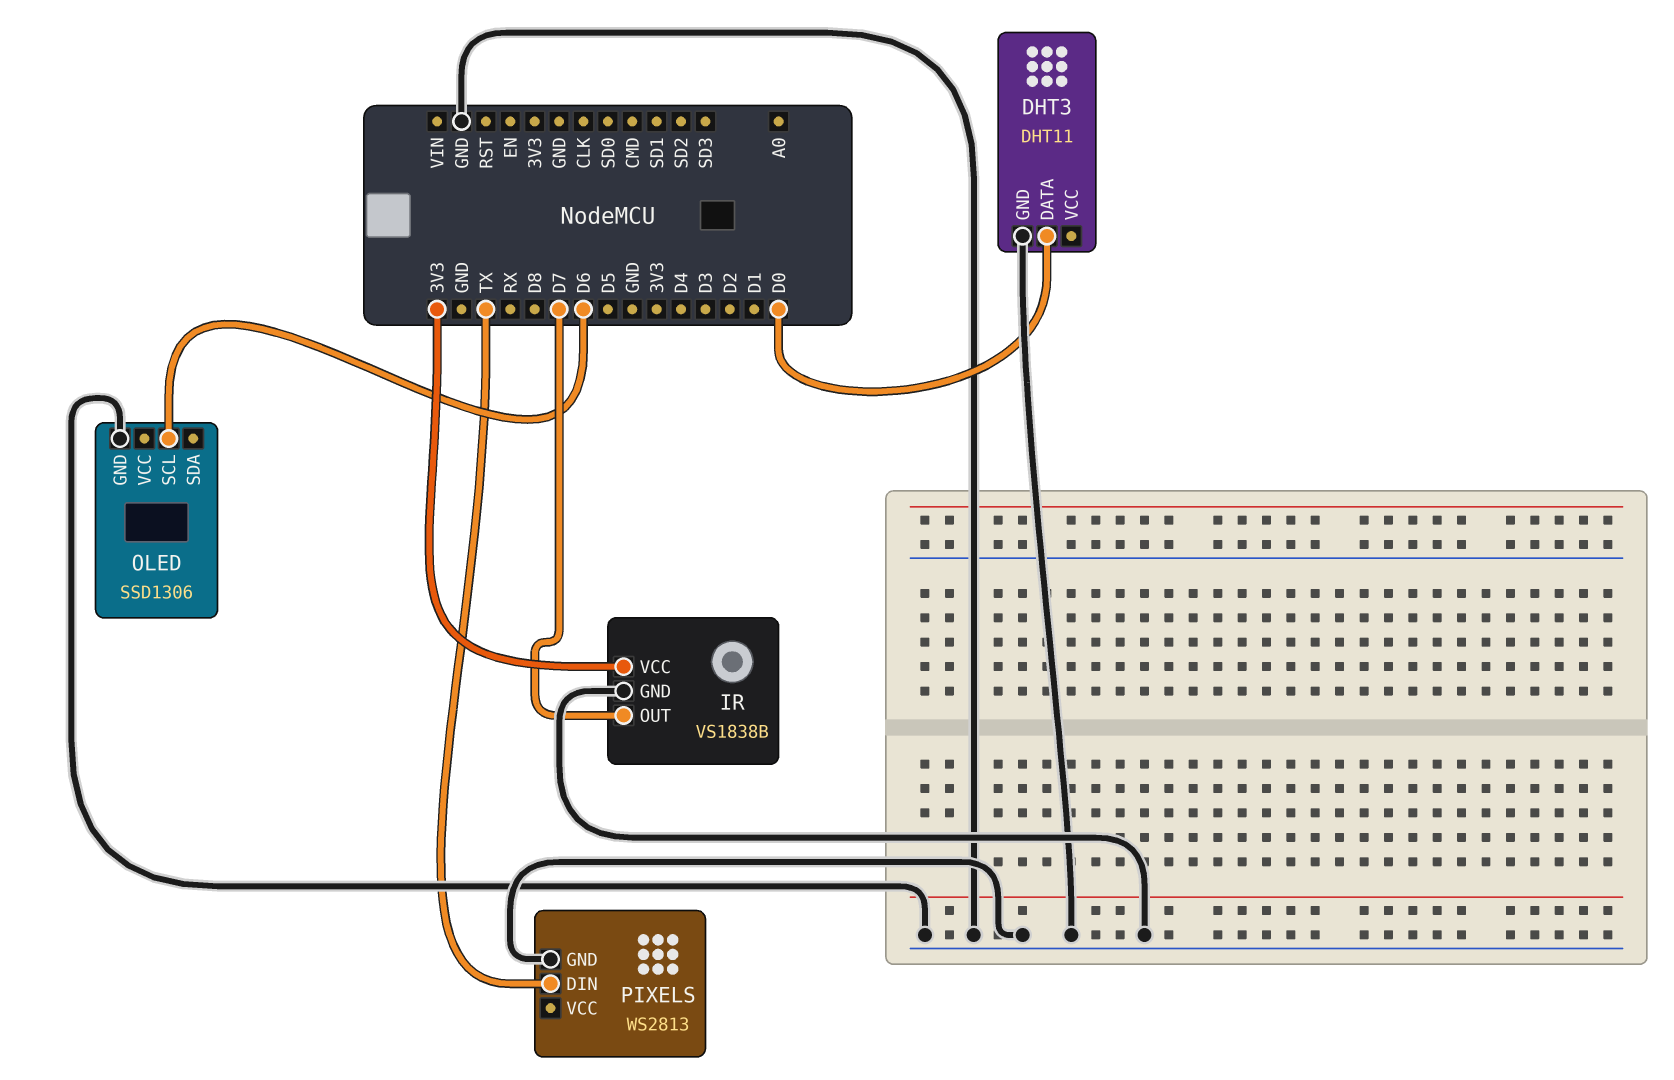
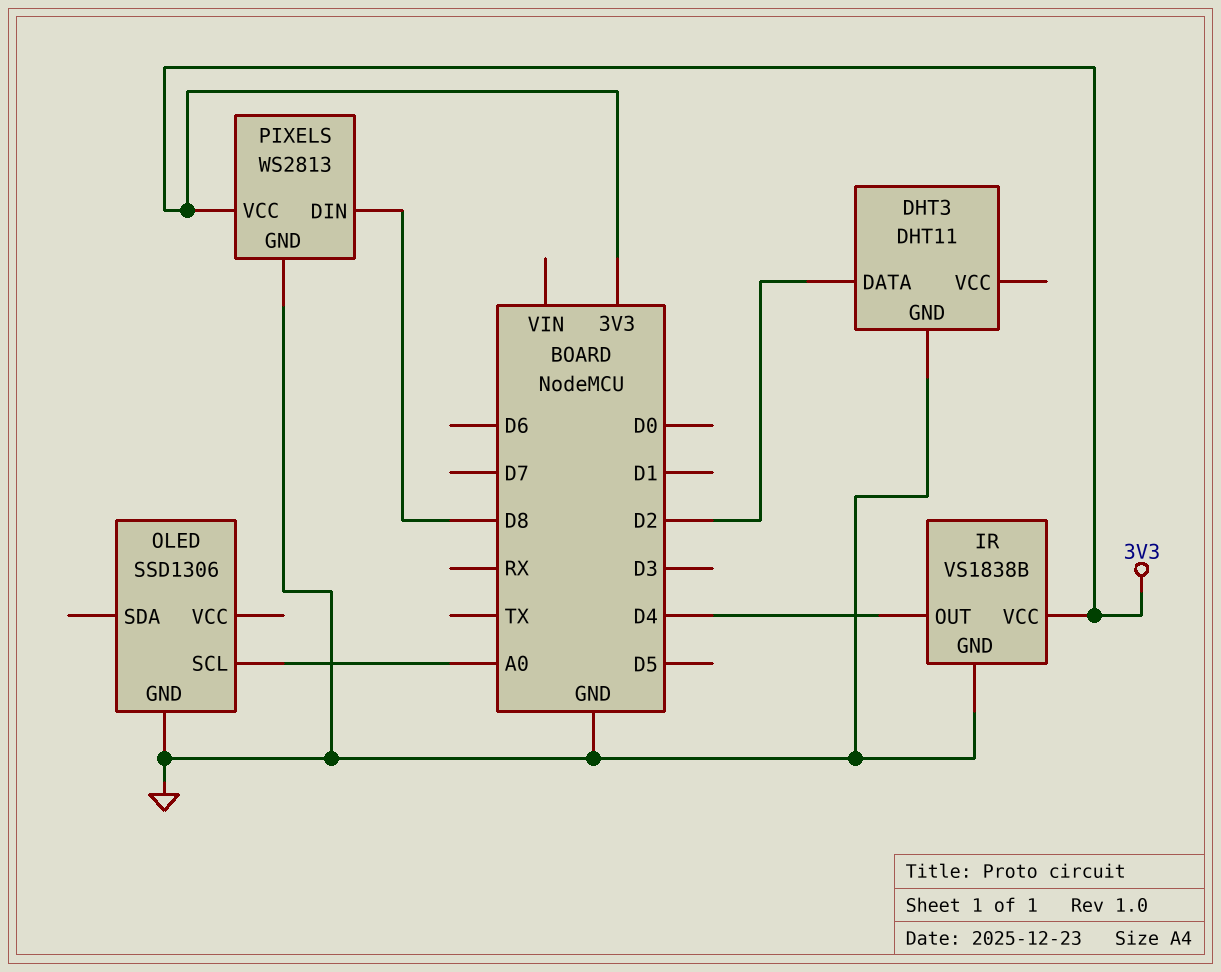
DHT3 pin DATA: D0 -> D2
IR pin OUT: D7 -> D4
OLED pin SCL: D6 -> A0
PIXELS pin DIN: TX -> D8
PIXELS pin VCC: none -> 3V3

